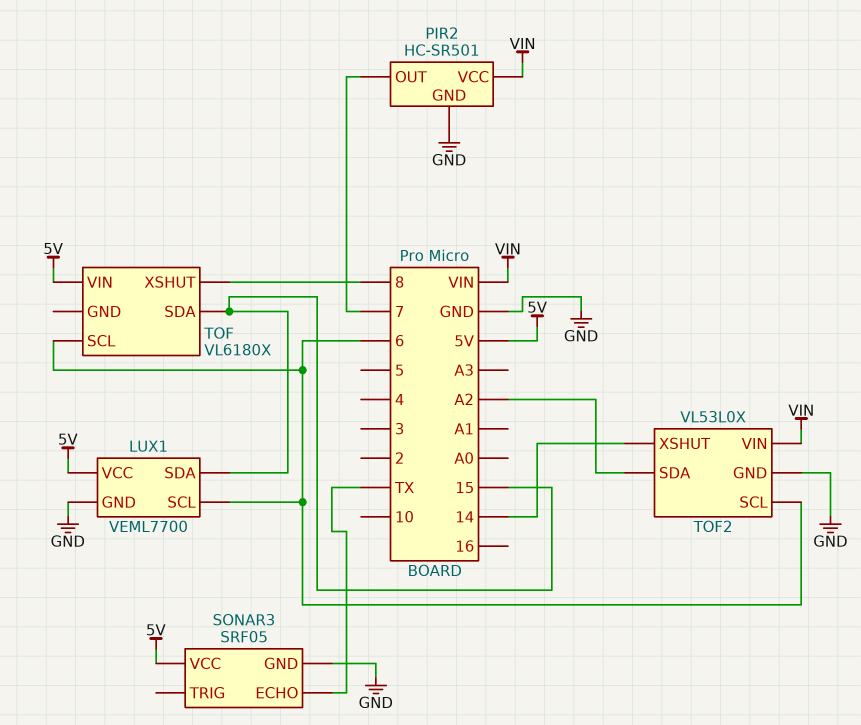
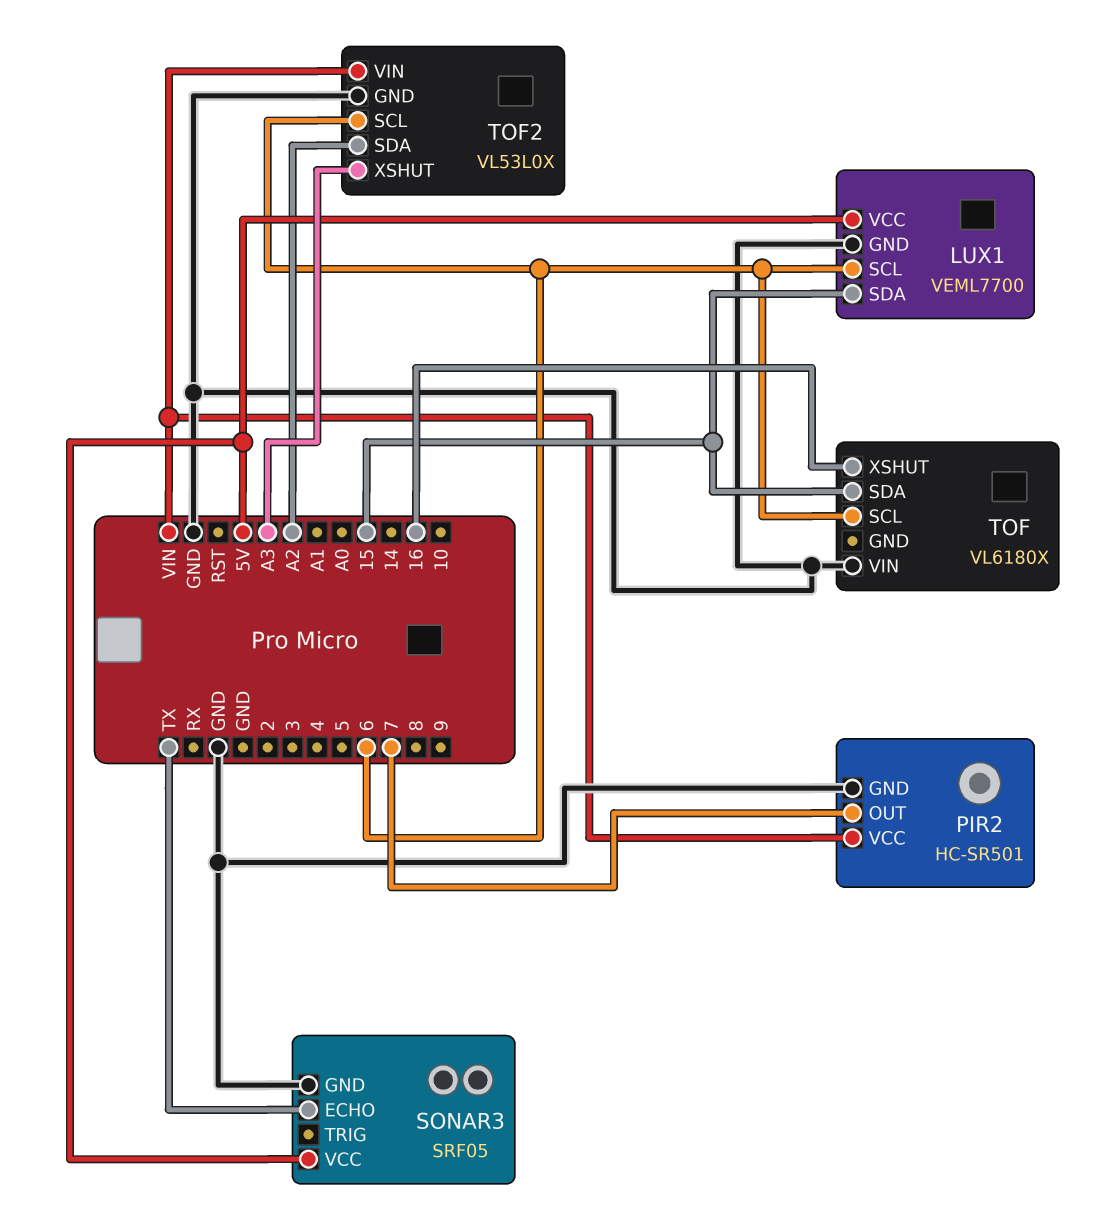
TOF pin VIN: 5V -> GND
TOF pin XSHUT: 8 -> 16
TOF2 pin XSHUT: 14 -> A3

